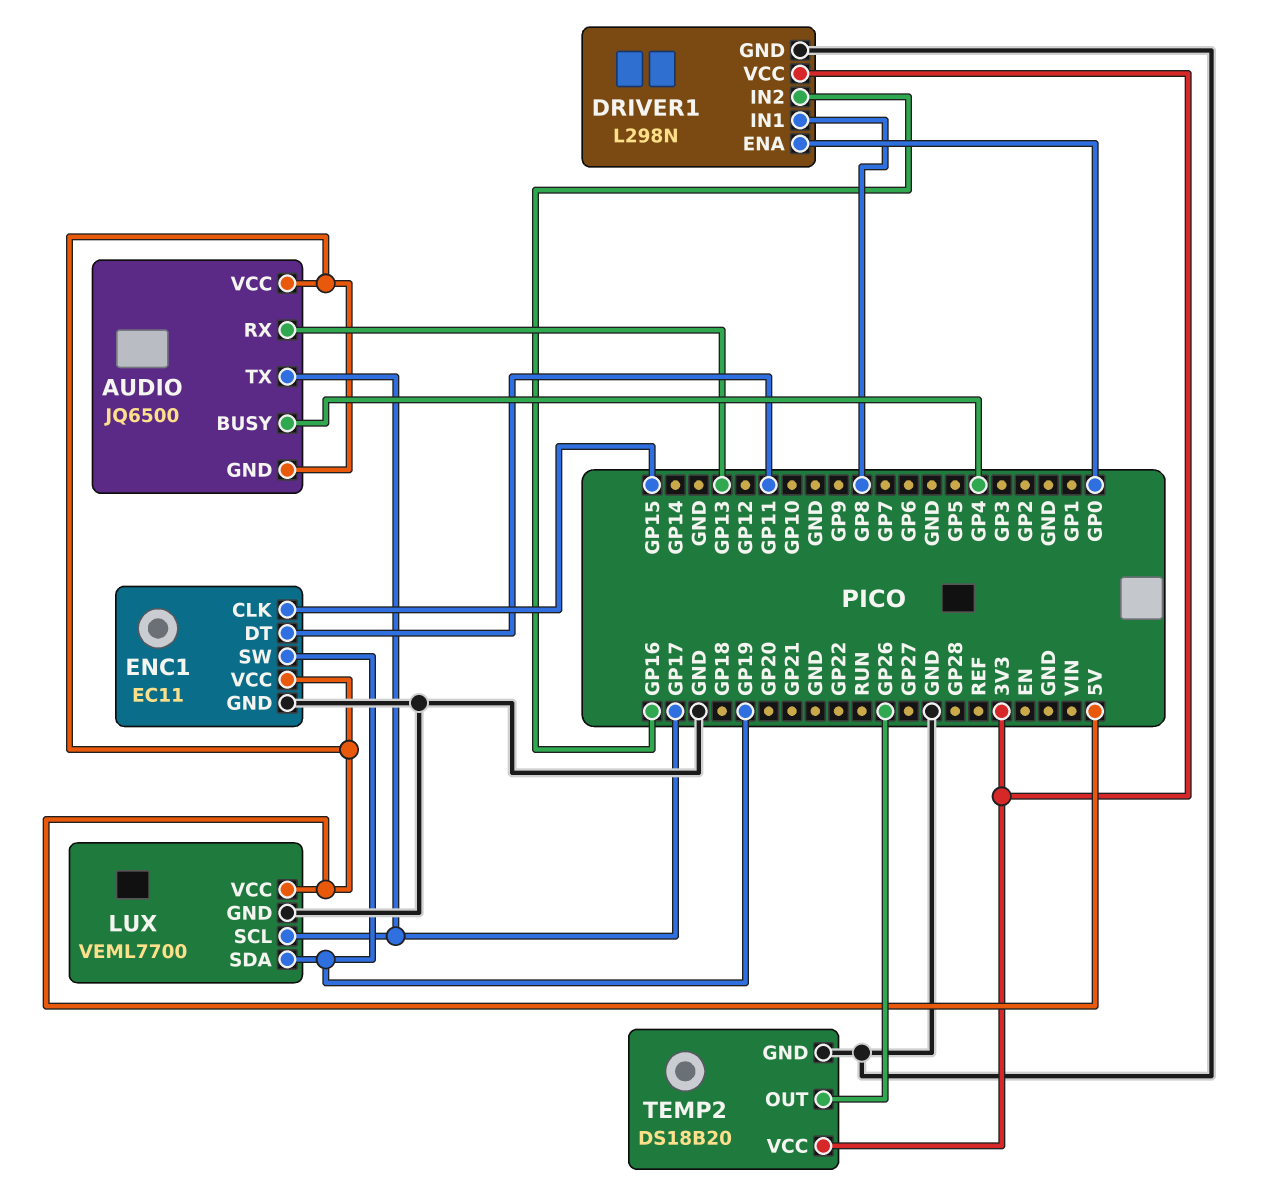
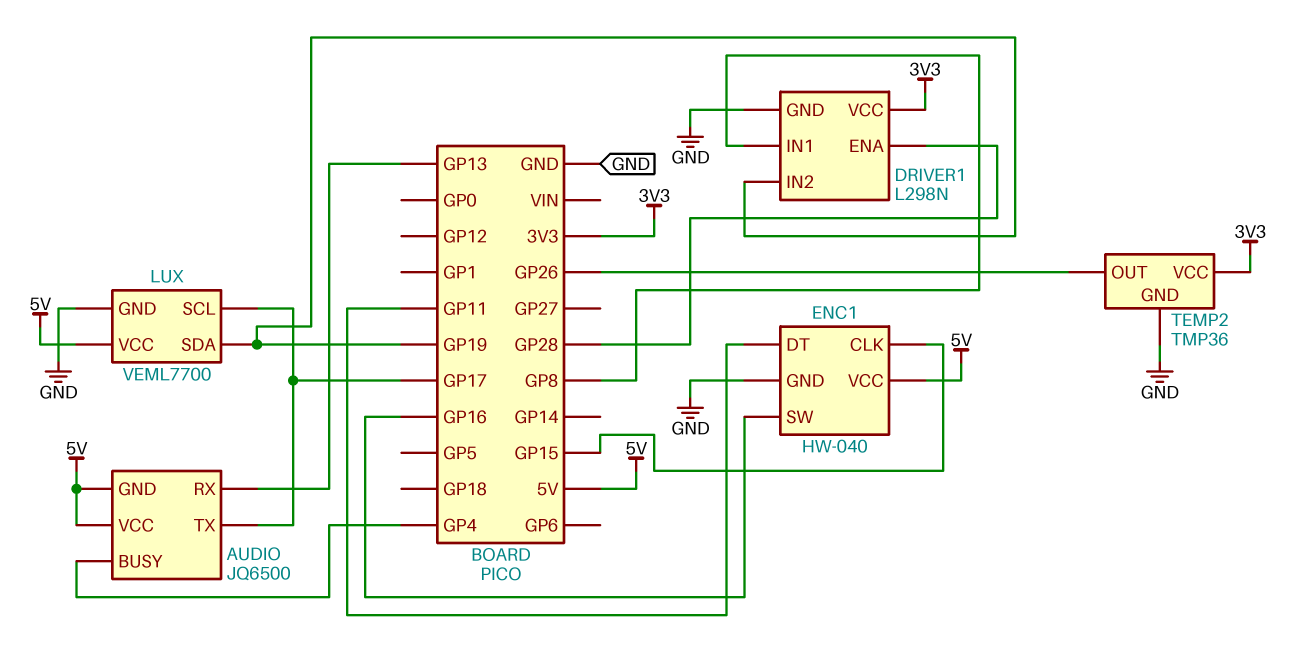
DRIVER1 pin ENA: GP0 -> GP28
DRIVER1 pin IN2: GP16 -> GP19
ENC1: EC11 -> HW-040
ENC1 pin SW: GP19 -> GP16
TEMP2: DS18B20 -> TMP36

